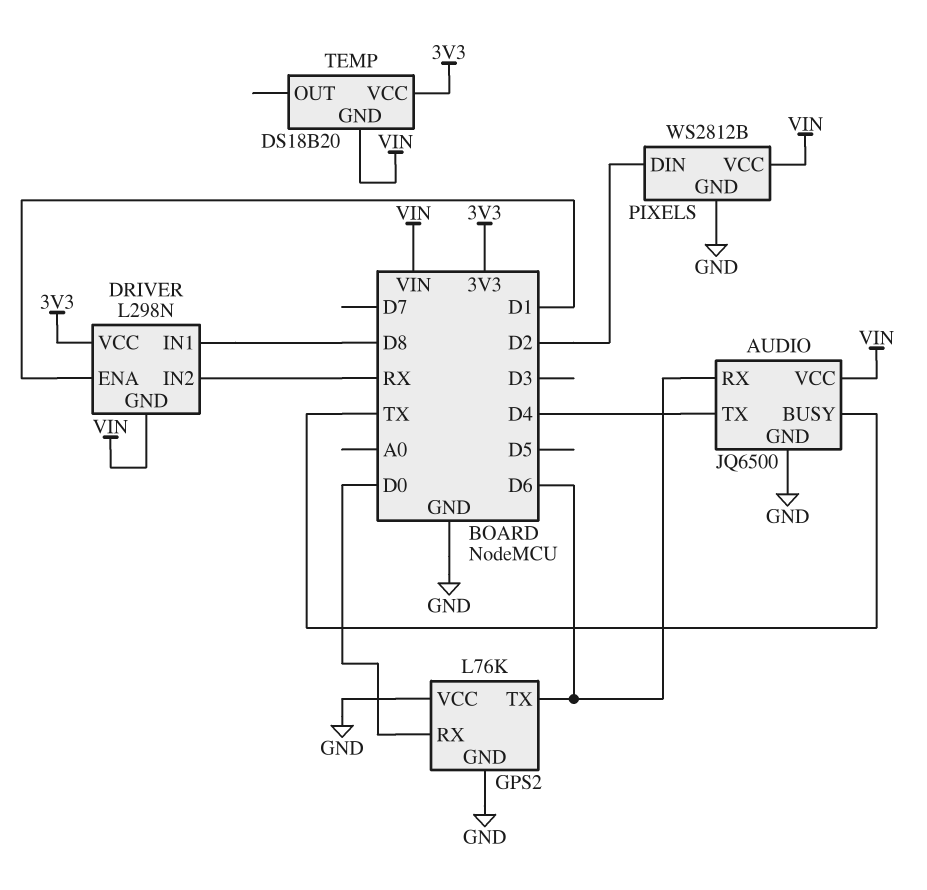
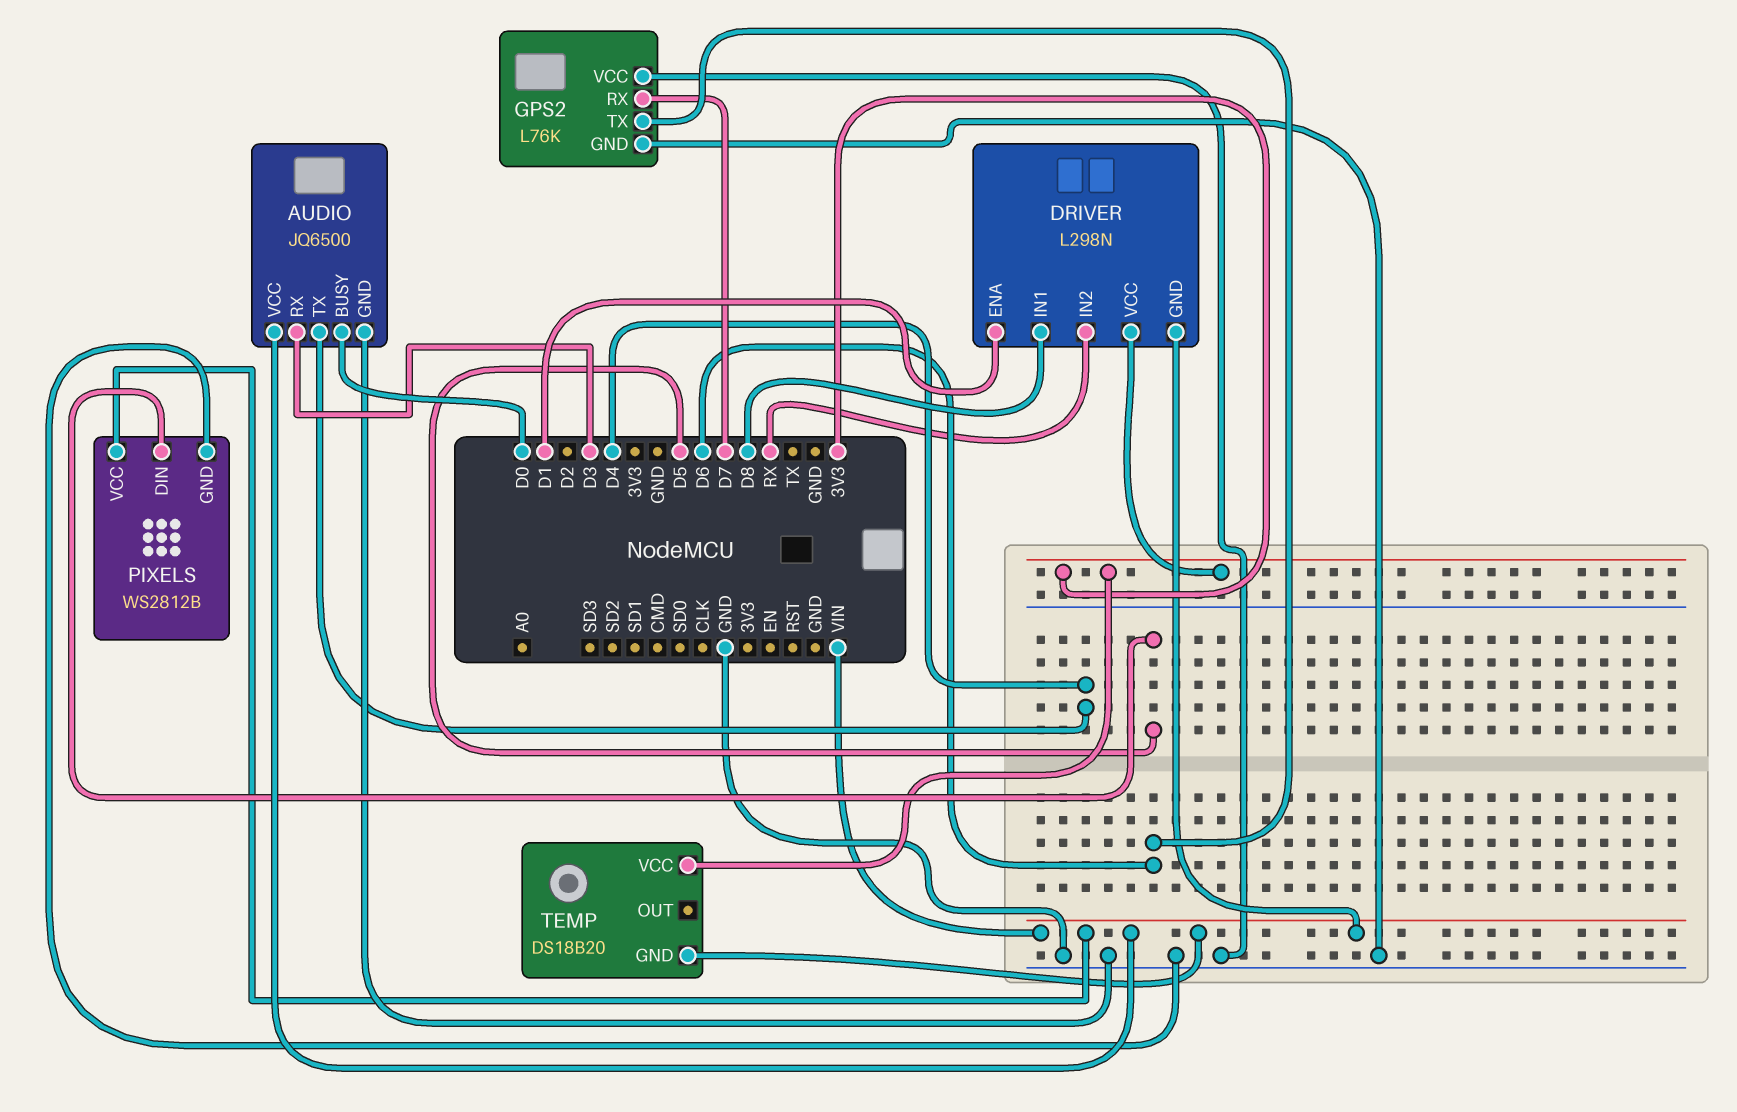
AUDIO pin BUSY: TX -> D0
AUDIO pin RX: D6 -> D3
GPS2 pin RX: D0 -> D7
PIXELS pin DIN: D2 -> D5

